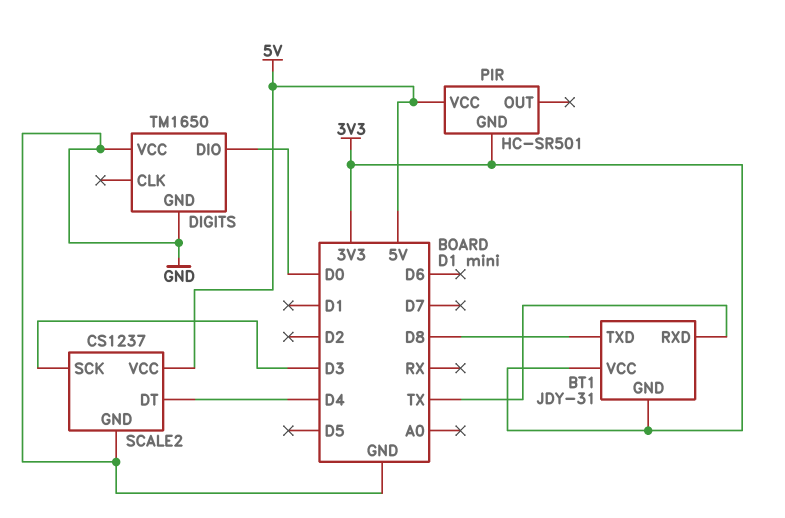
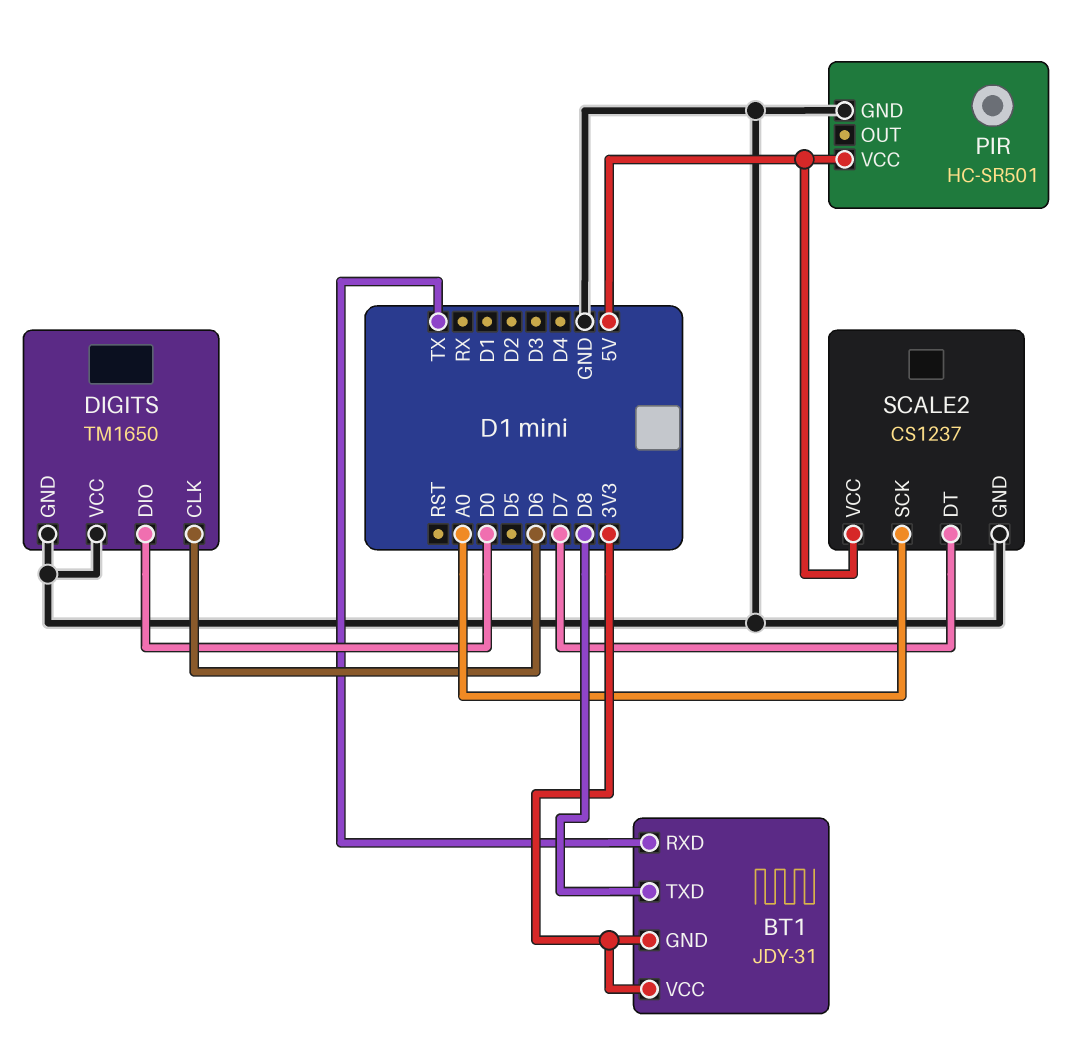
DIGITS pin CLK: none -> D6
PIR pin GND: 3V3 -> GND
SCALE2 pin DT: D4 -> D7
SCALE2 pin SCK: D3 -> A0

